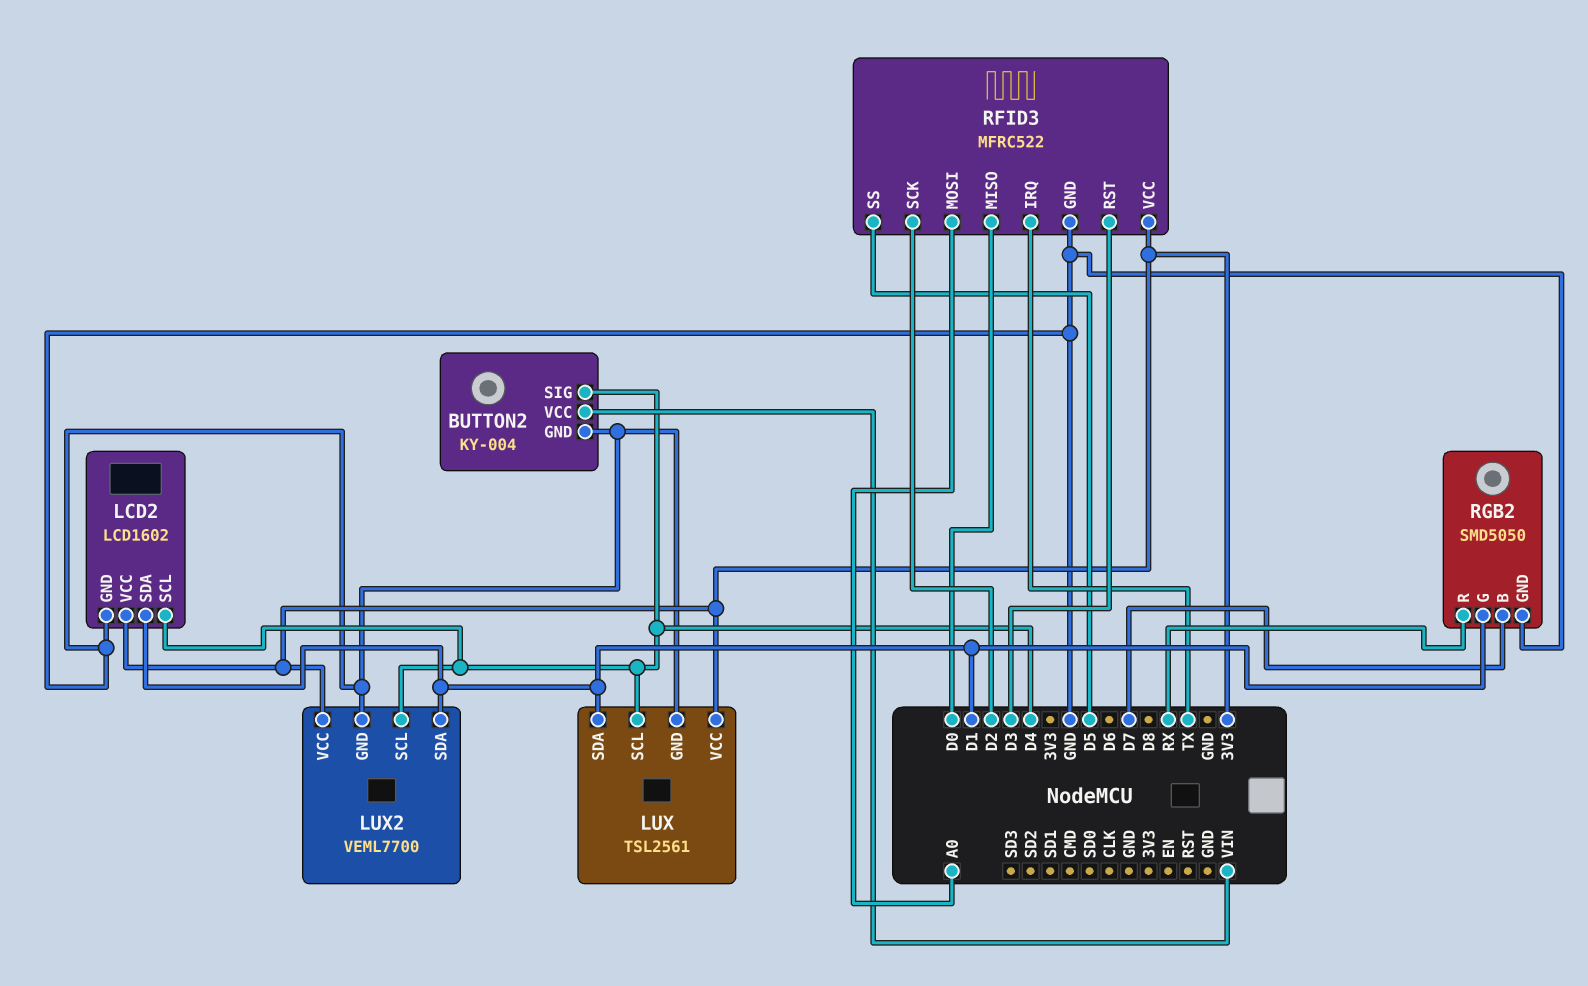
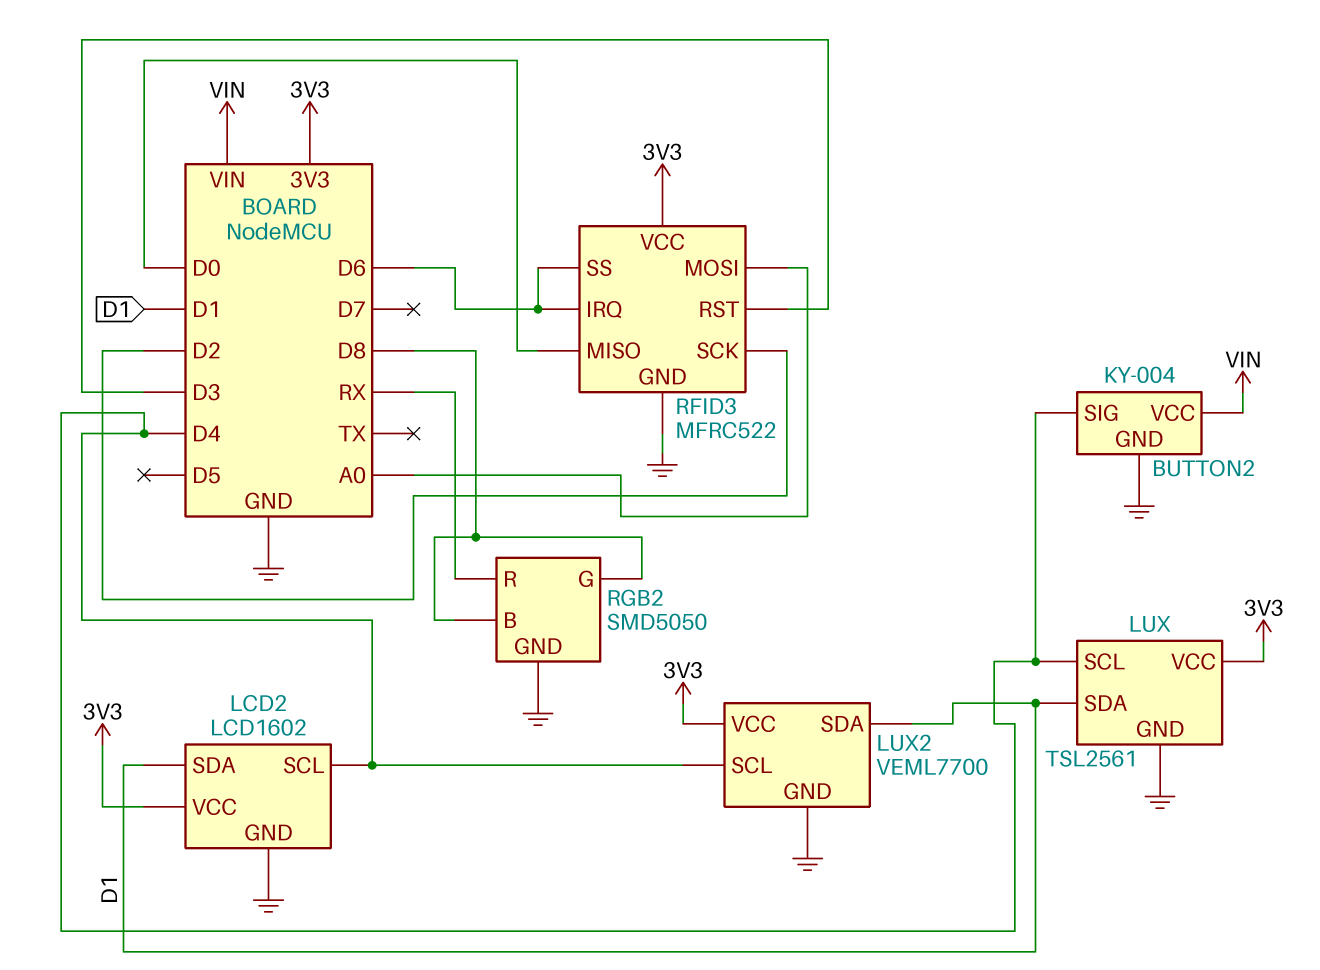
RFID3 pin IRQ: TX -> D6
RFID3 pin SS: D5 -> D6
RGB2 pin B: D7 -> D8
RGB2 pin G: D1 -> D8

